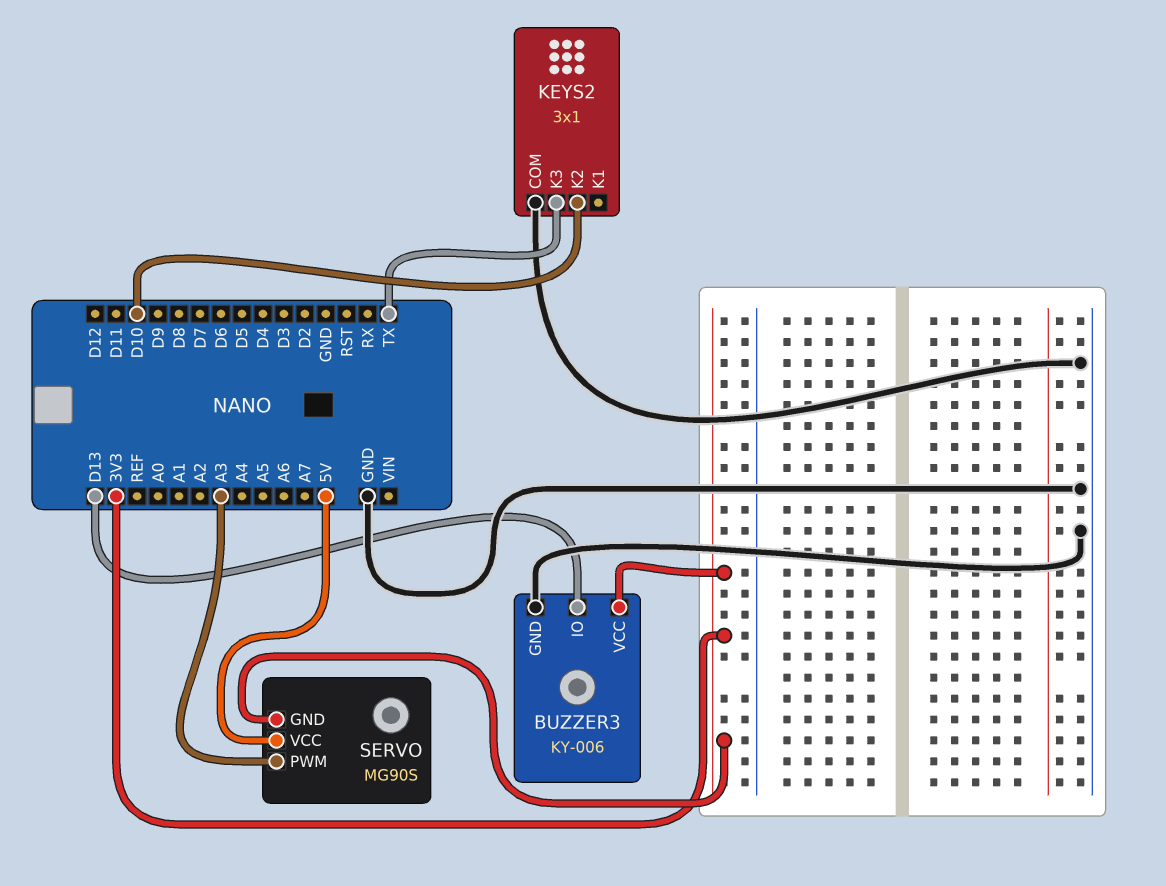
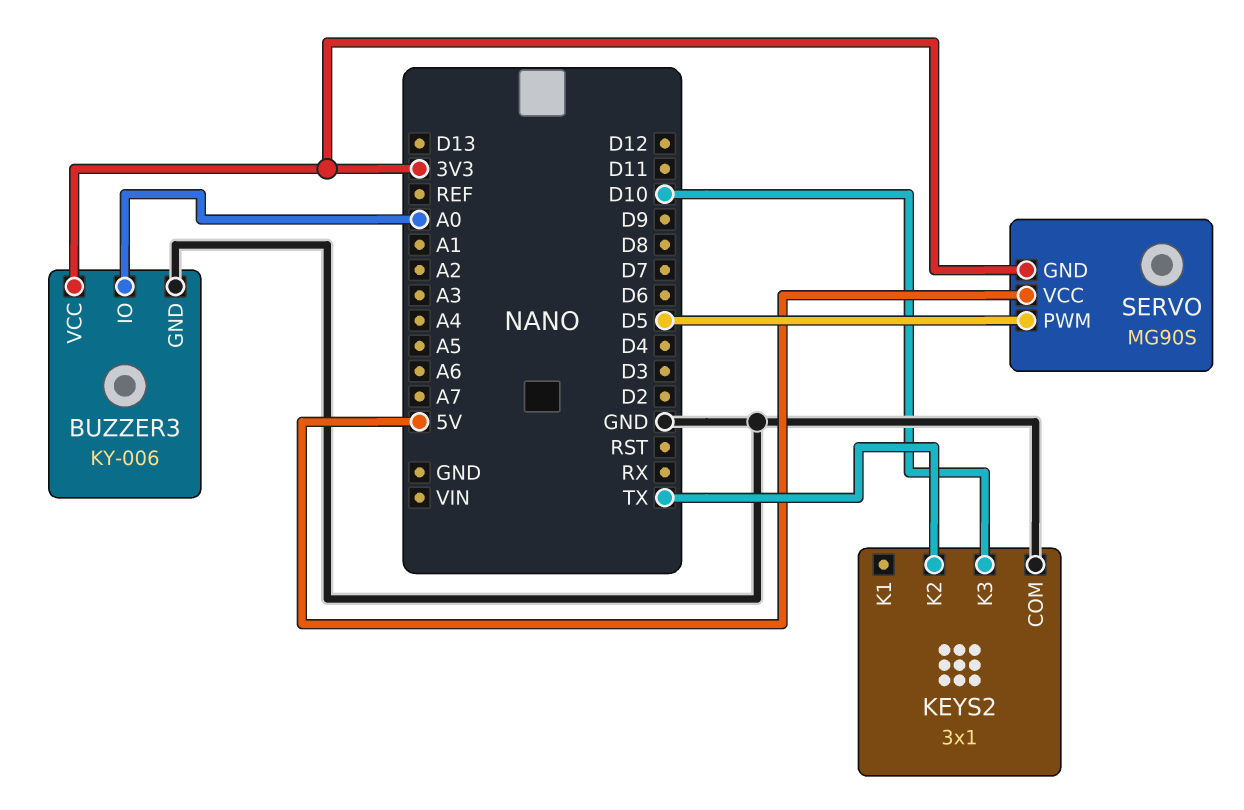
BUZZER3 pin IO: D13 -> A0
KEYS2 pin K2: D10 -> TX
KEYS2 pin K3: TX -> D10
SERVO pin PWM: A3 -> D5

